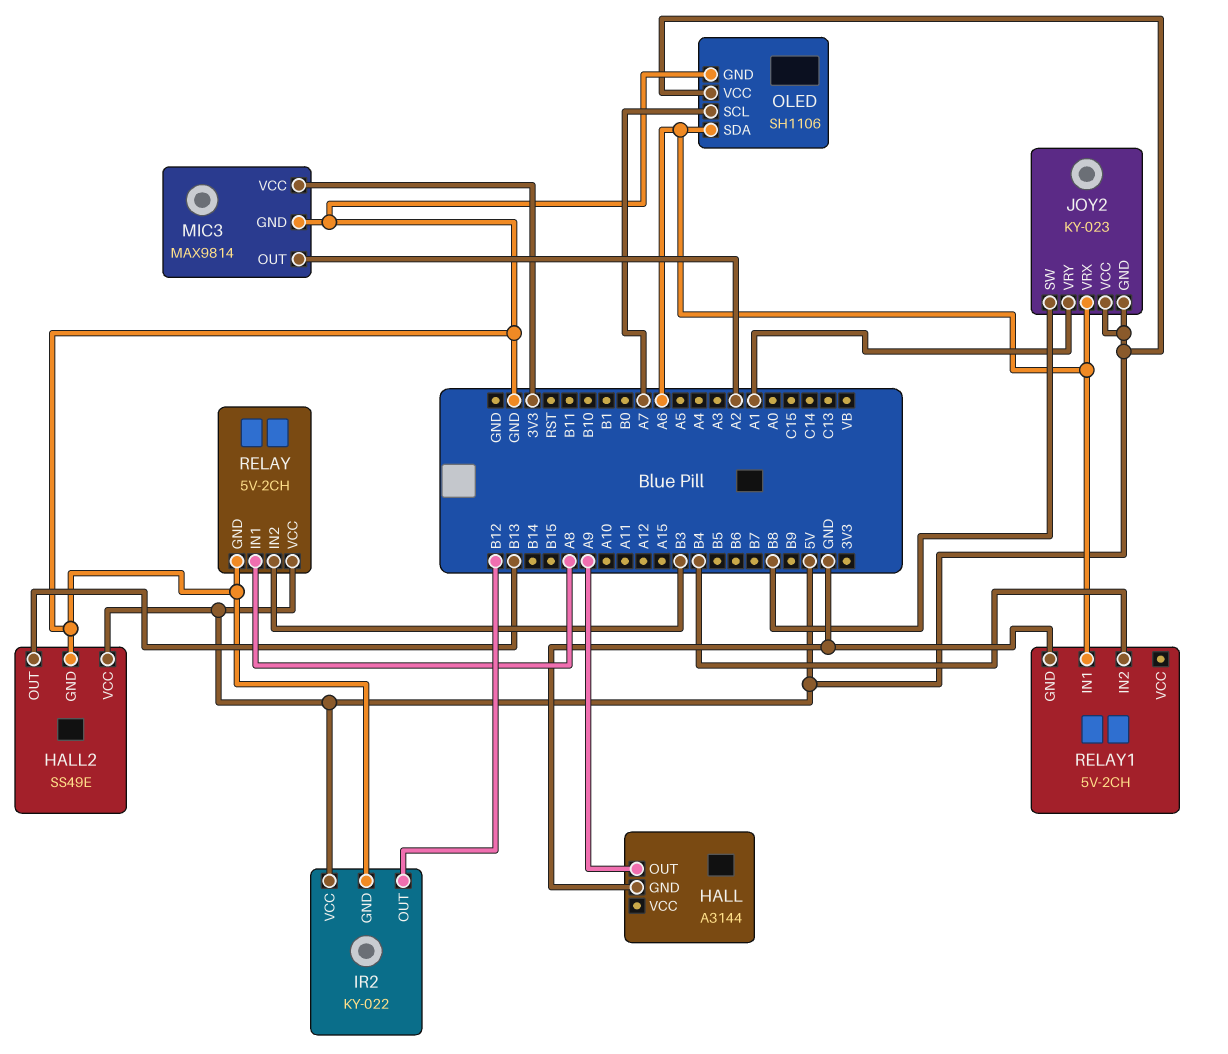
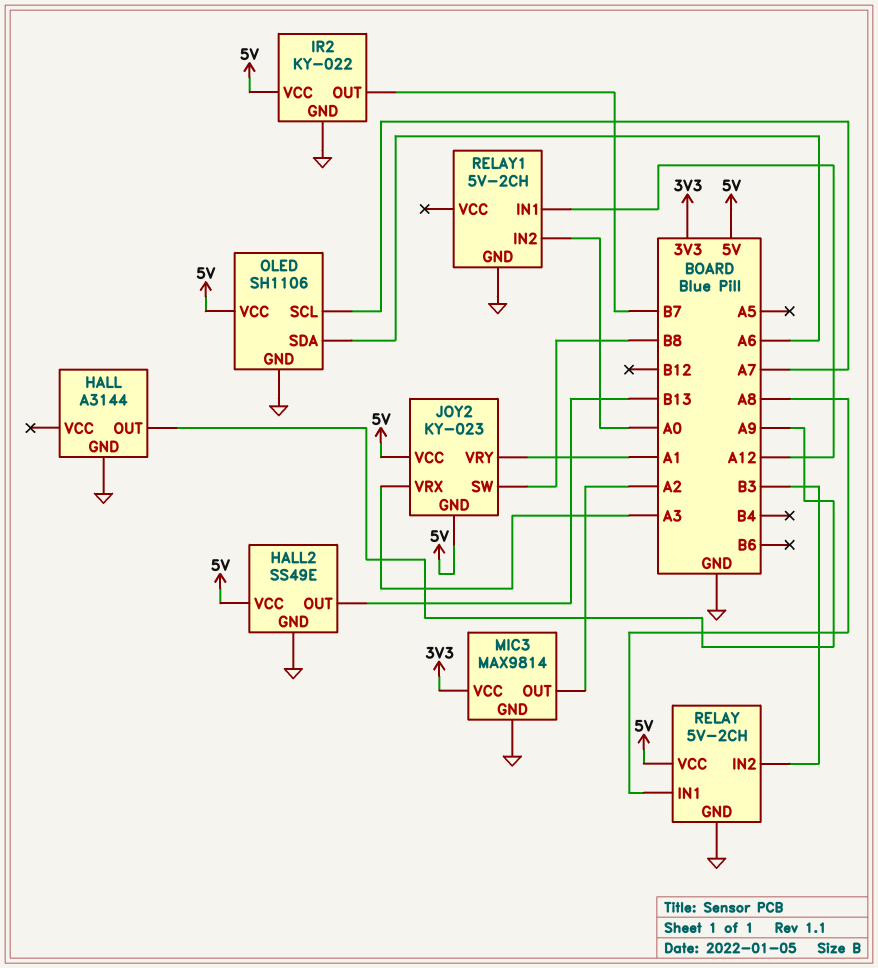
IR2 pin OUT: B12 -> B7
JOY2 pin VRX: A6 -> A3
RELAY1 pin IN1: A6 -> A12
RELAY1 pin IN2: B4 -> A0

